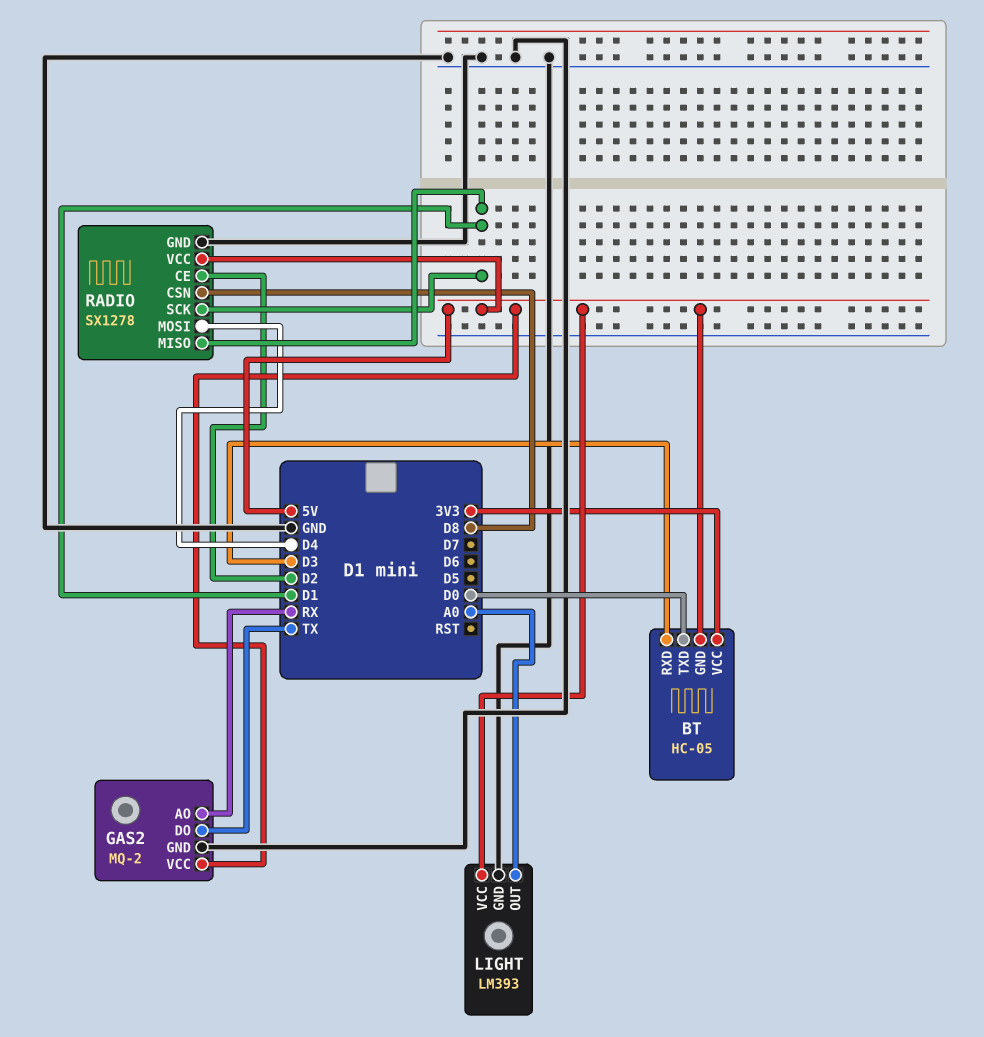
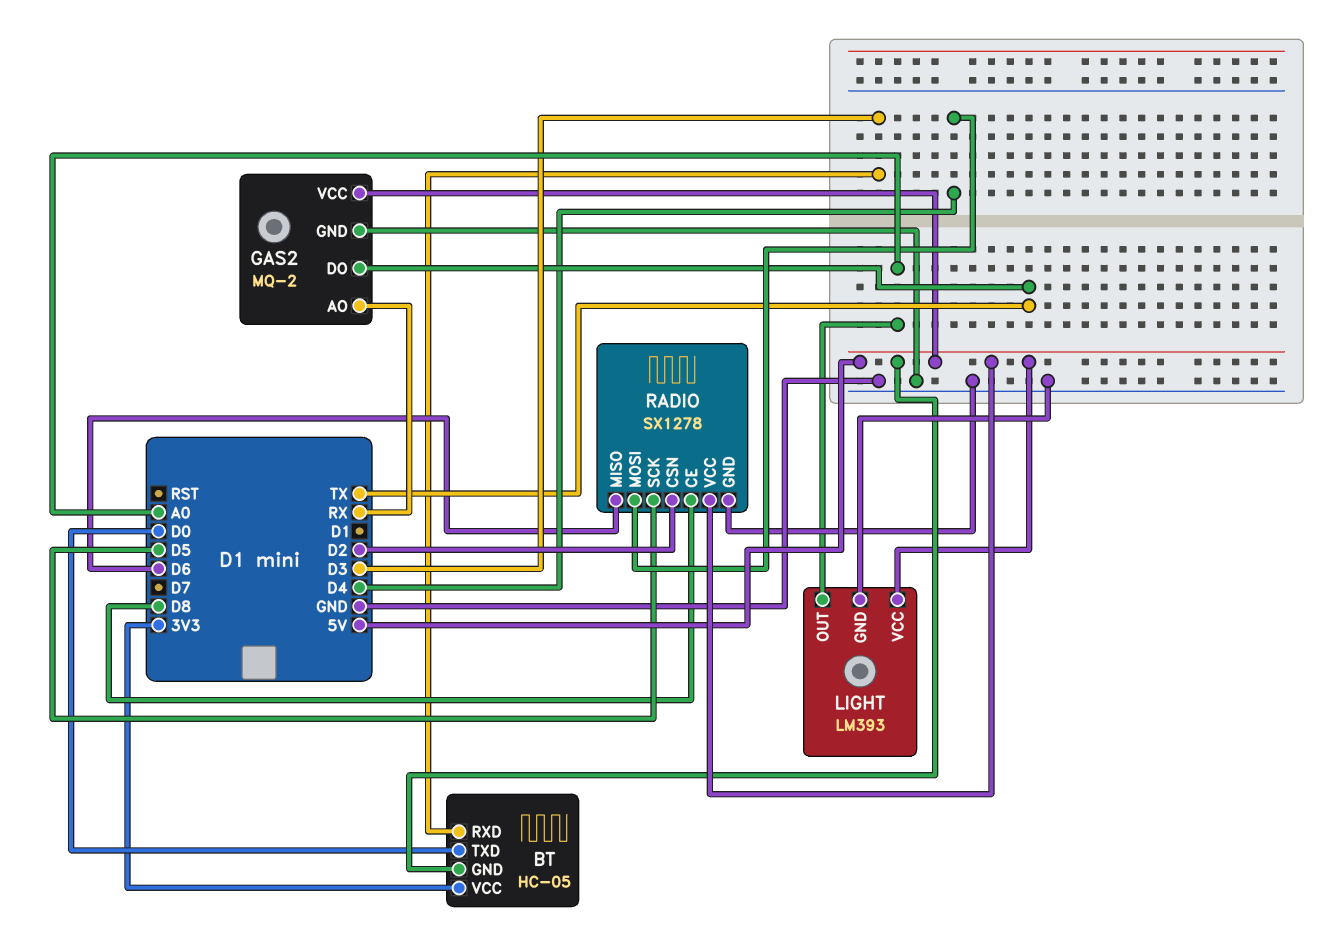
RADIO pin CE: D2 -> D8
RADIO pin CSN: D8 -> D2
RADIO pin MISO: D1 -> D6
RADIO pin SCK: D1 -> D5

